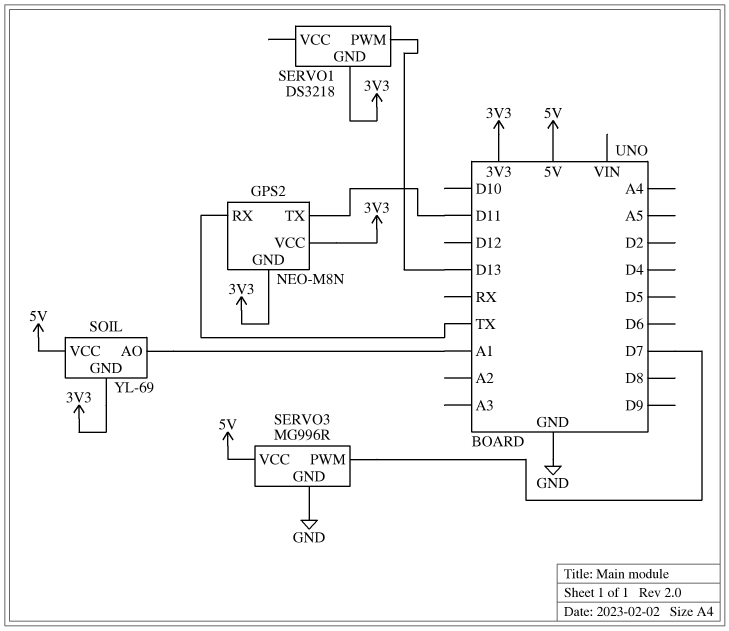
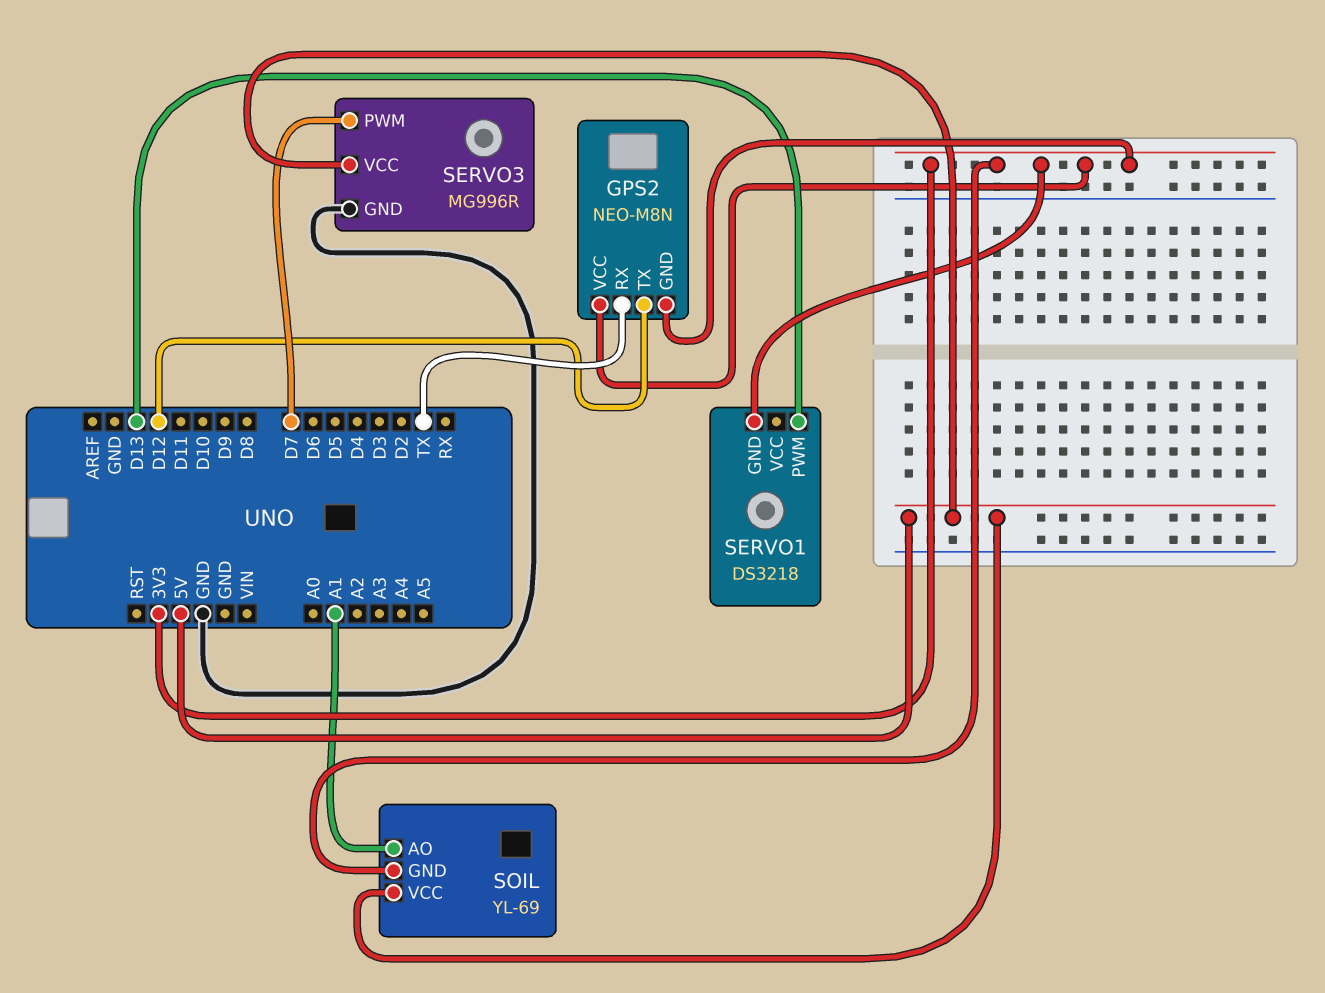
GPS2 pin TX: D11 -> D12

